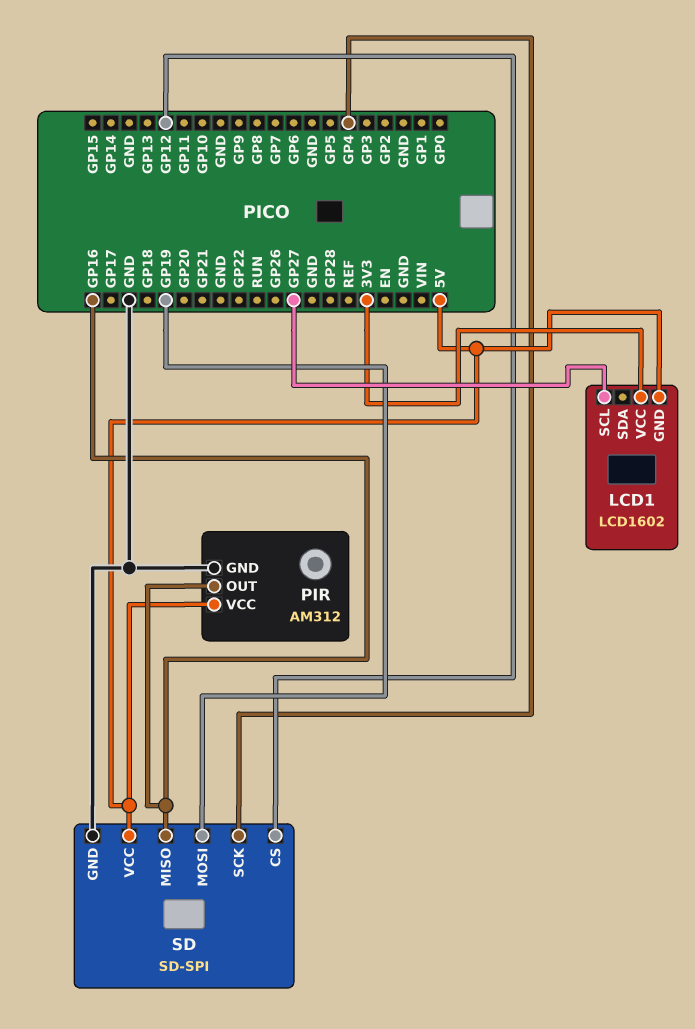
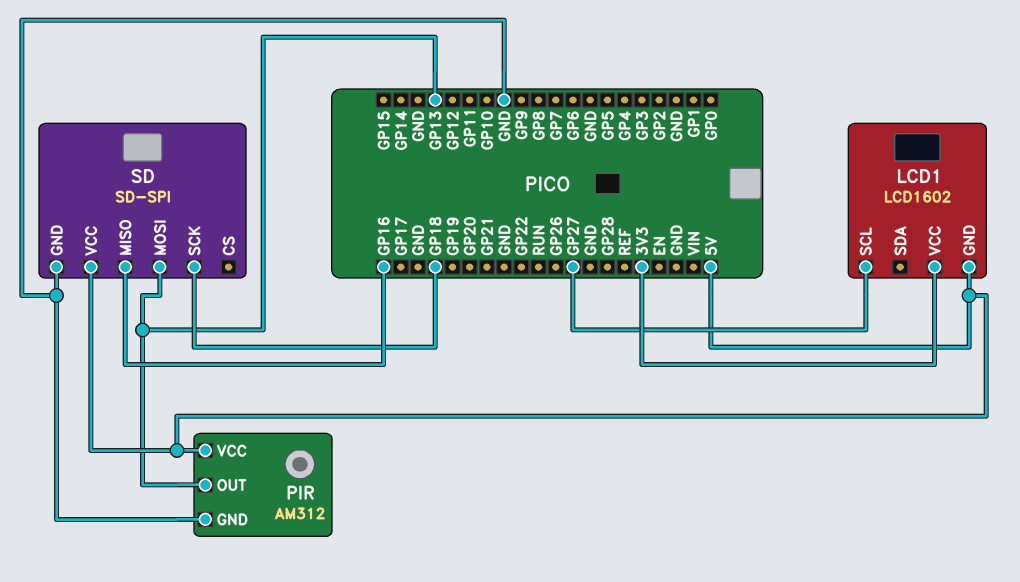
PIR pin OUT: GP16 -> GP13
SD pin CS: GP12 -> none
SD pin MOSI: GP19 -> GP13
SD pin SCK: GP4 -> GP18

